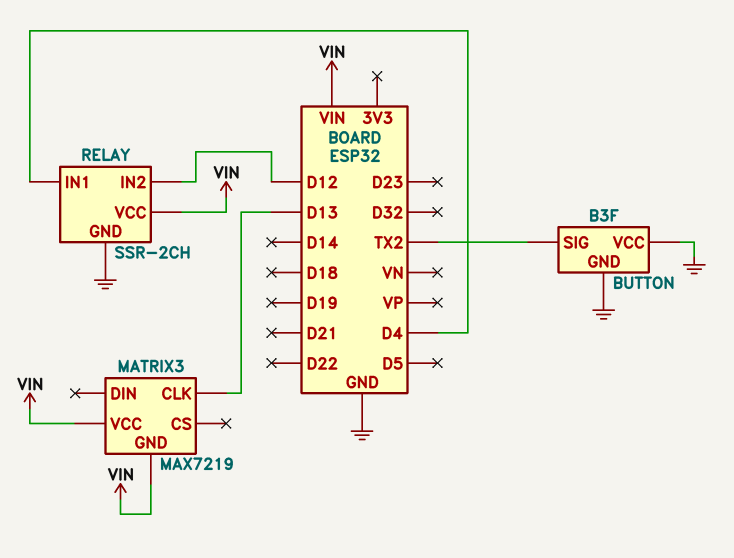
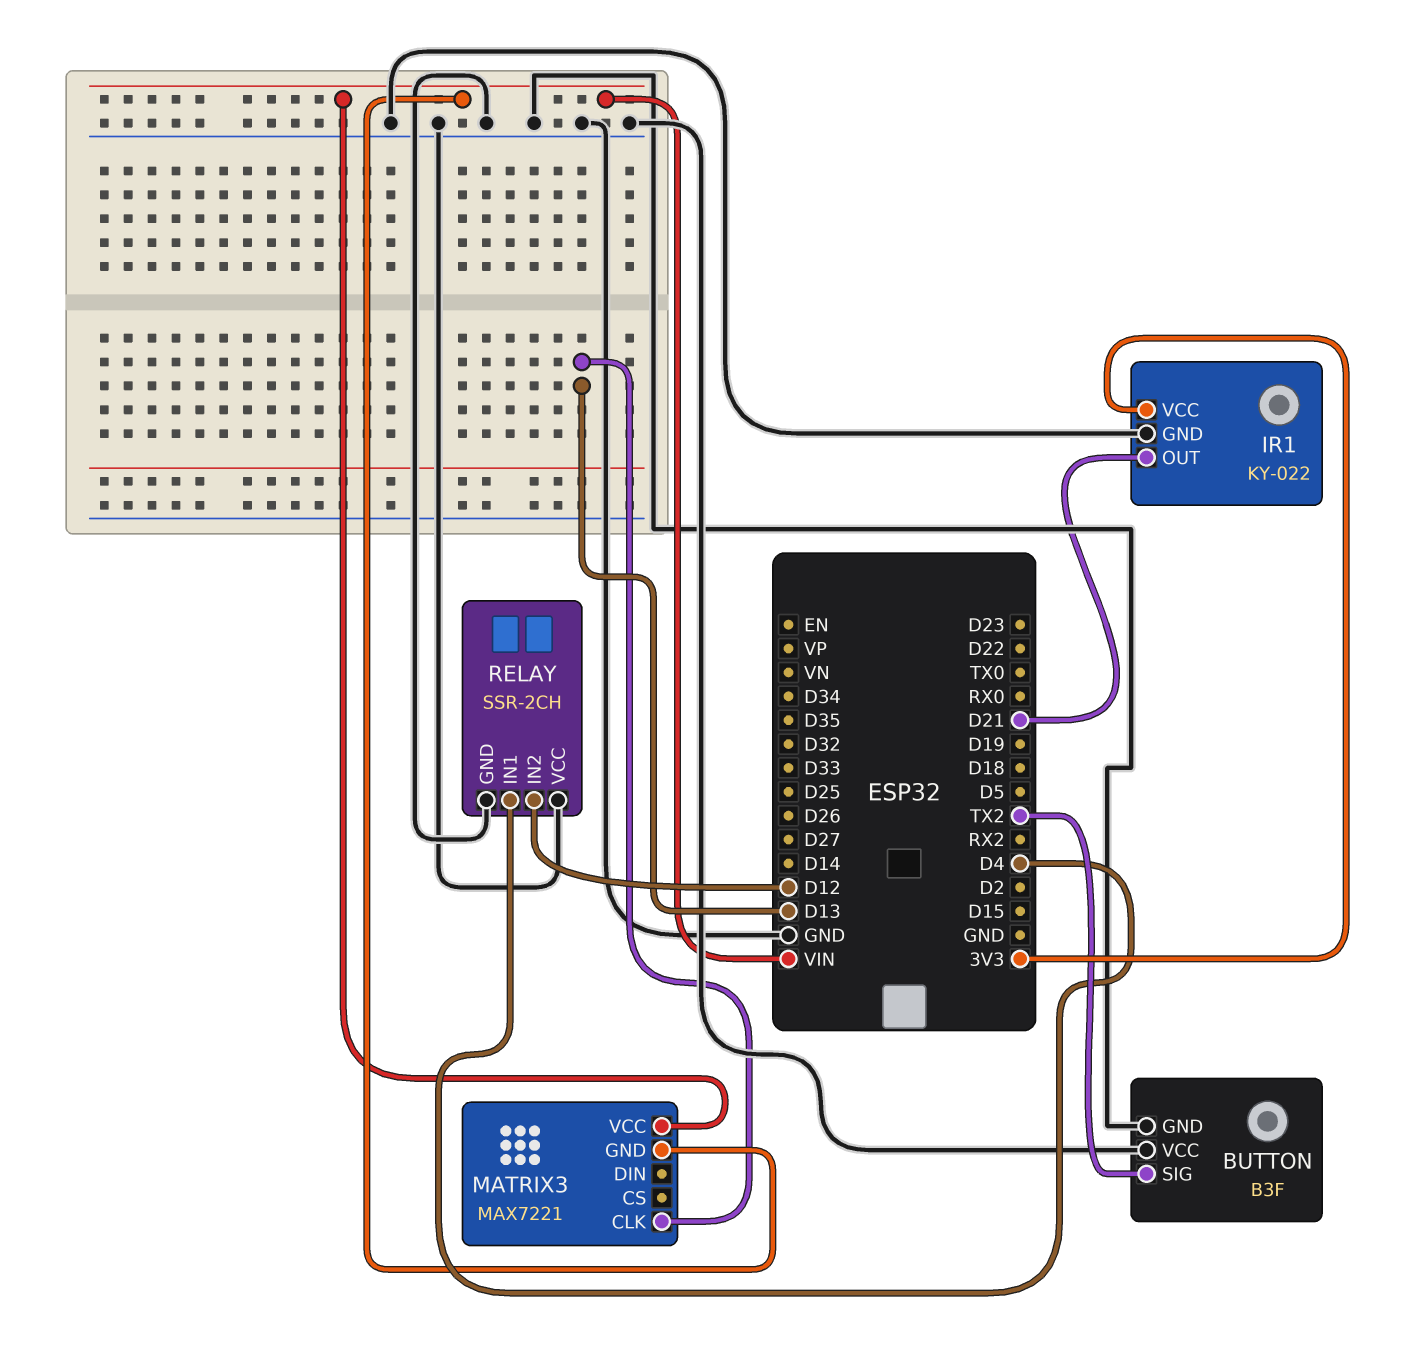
IR1: none -> KY-022
IR1 pin GND: none -> GND
IR1 pin OUT: none -> D21
IR1 pin VCC: none -> 3V3
MATRIX3: MAX7219 -> MAX7221
RELAY pin VCC: VIN -> GND

